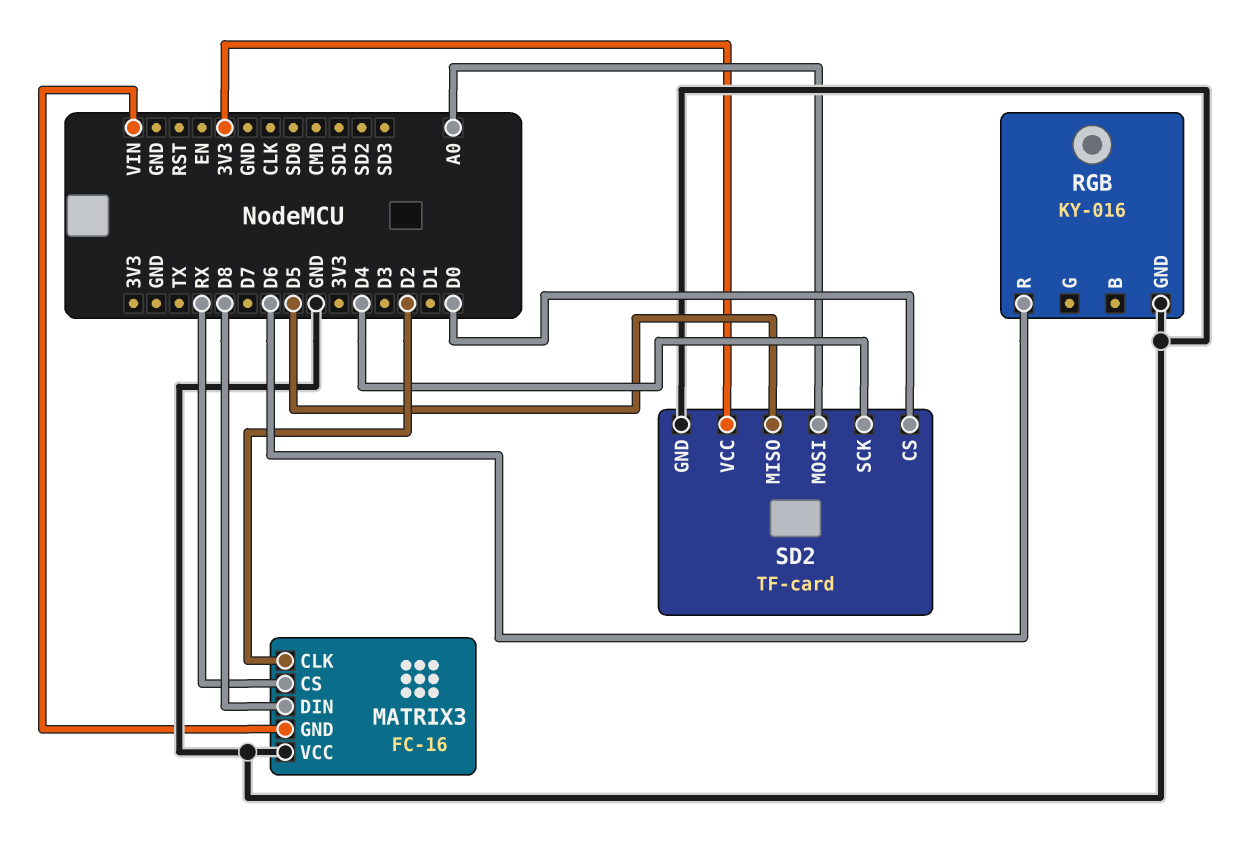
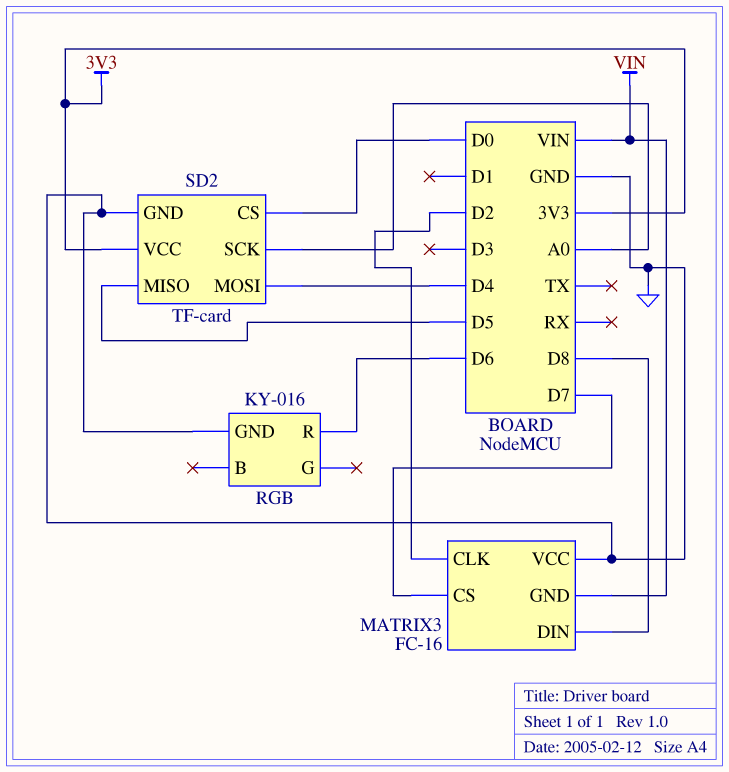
MATRIX3 pin CS: RX -> D7
SD2 pin MOSI: A0 -> D4
SD2 pin SCK: D4 -> A0

